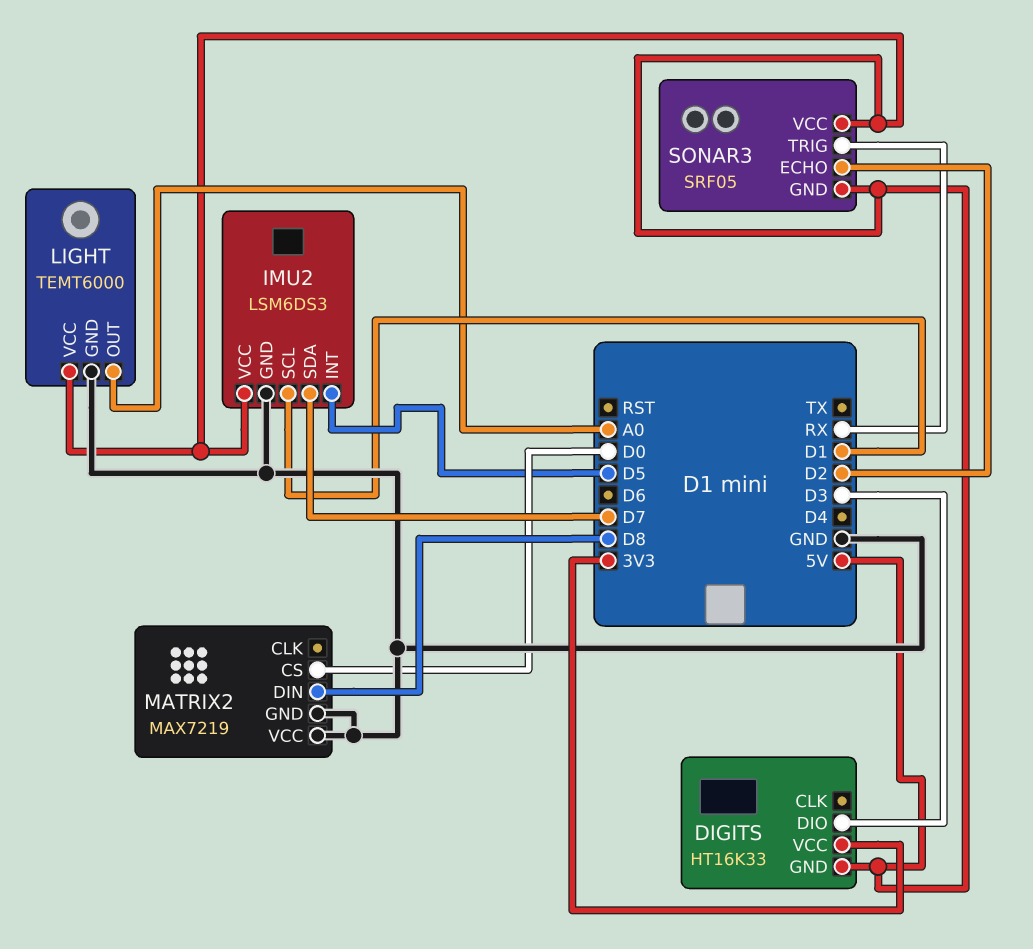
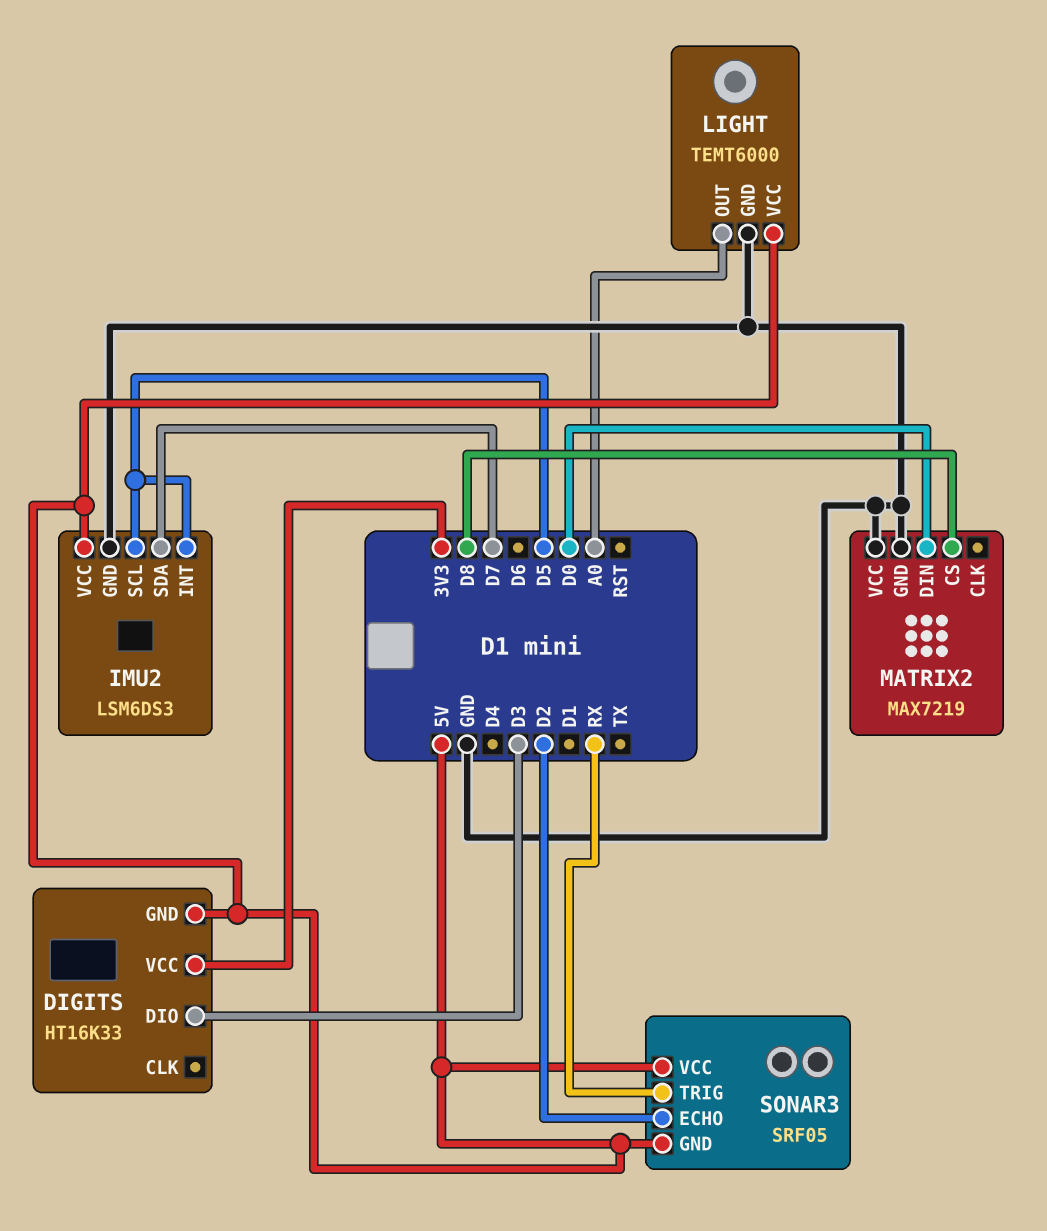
IMU2 pin SCL: D1 -> D5
MATRIX2 pin CS: D0 -> D8
MATRIX2 pin DIN: D8 -> D0

